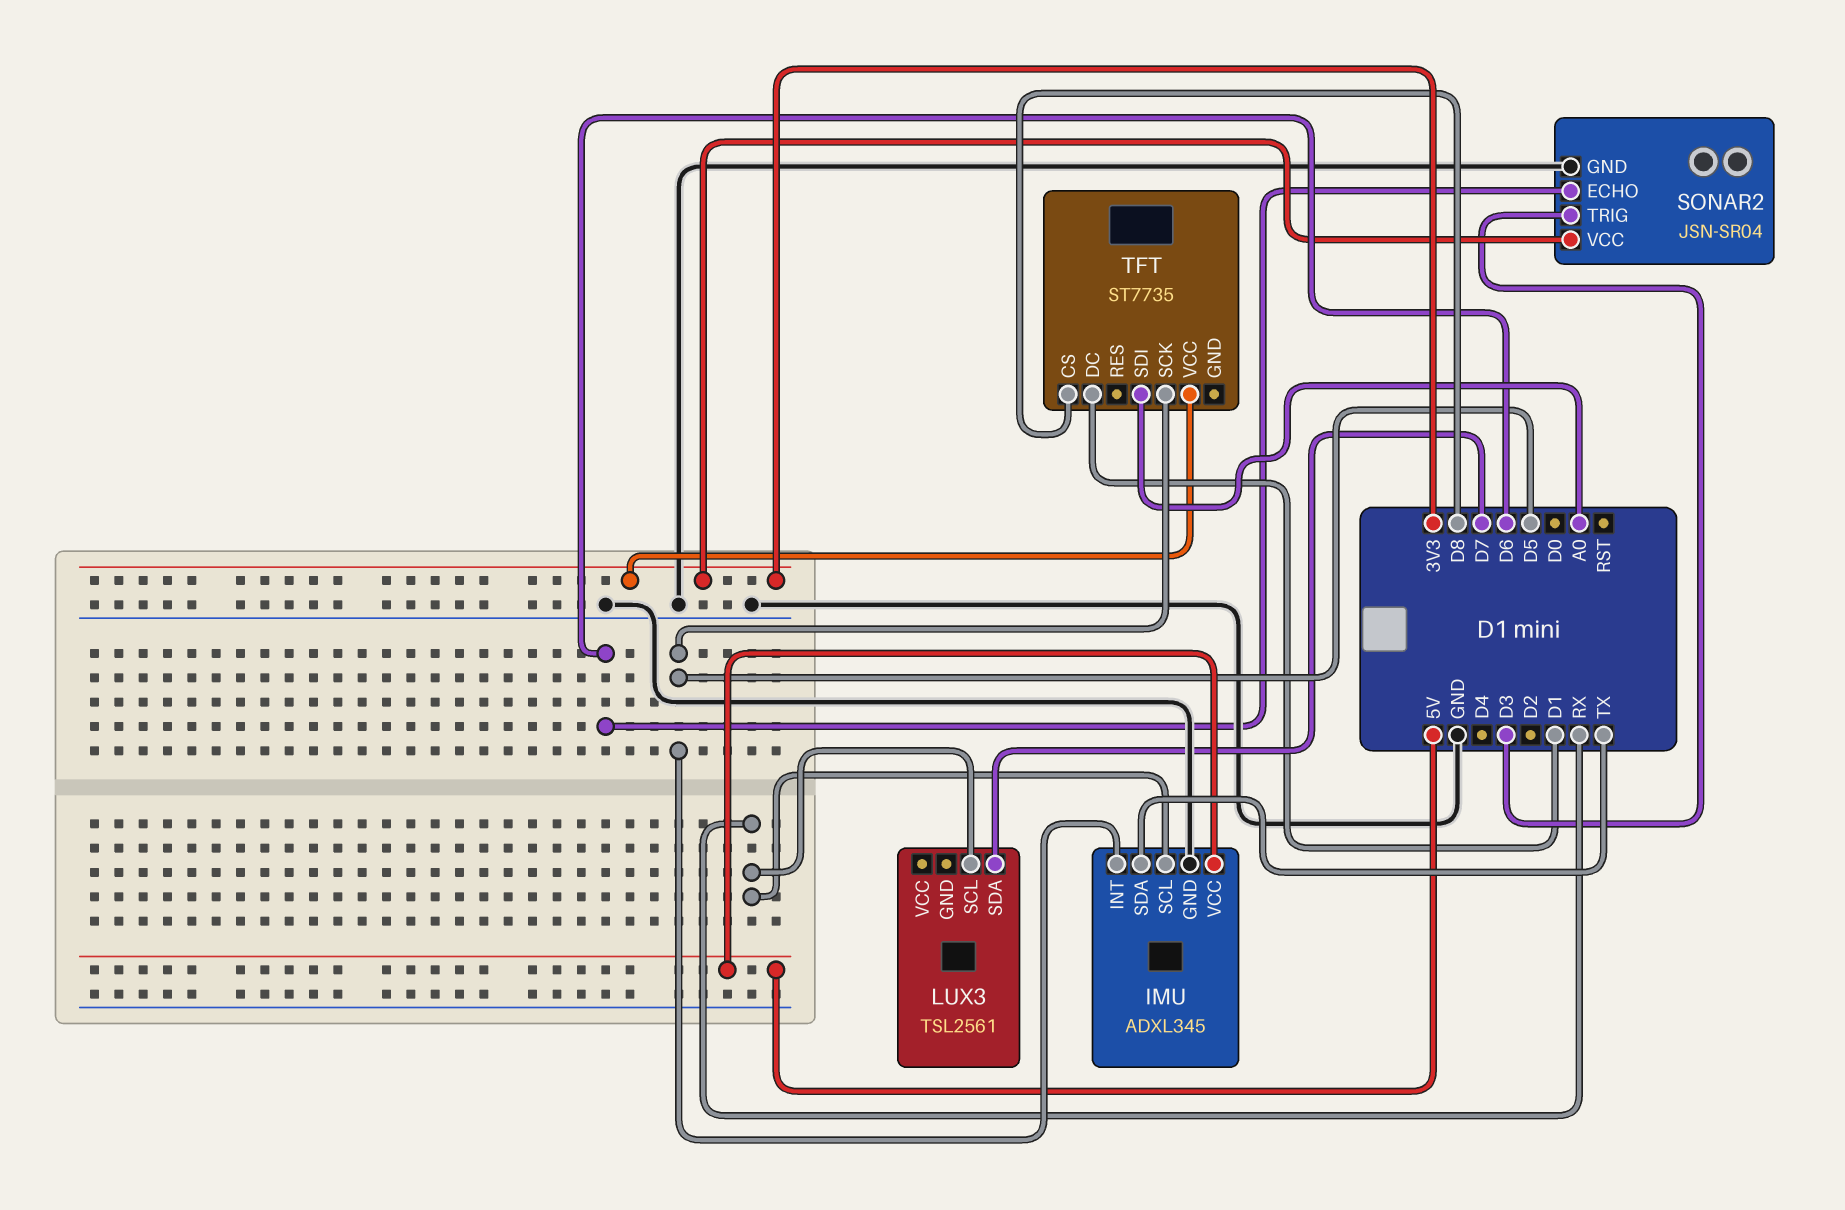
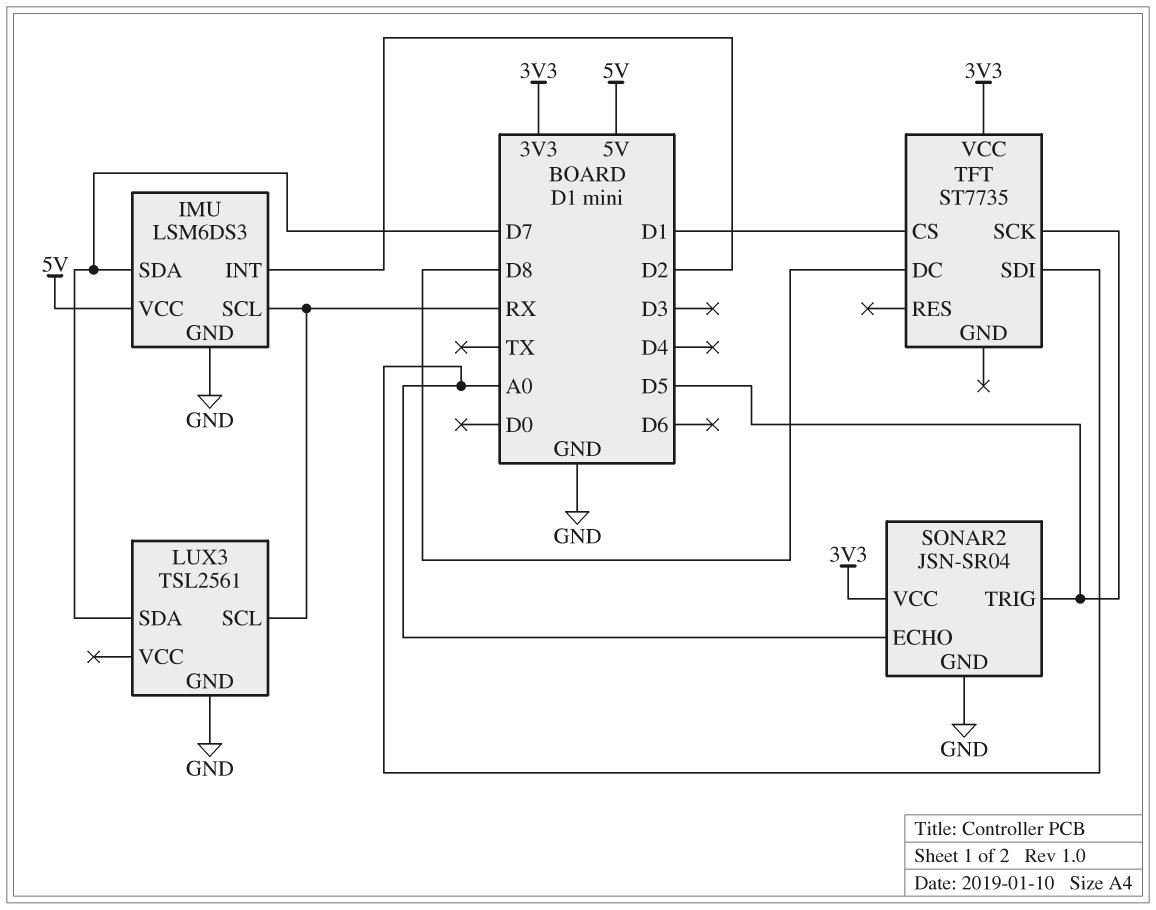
IMU: ADXL345 -> LSM6DS3
IMU pin INT: D5 -> D2
IMU pin SDA: TX -> D7
LUX3 pin GND: none -> GND
SONAR2 pin ECHO: D6 -> A0
SONAR2 pin TRIG: D3 -> D5
TFT pin CS: D8 -> D1
TFT pin DC: D1 -> D8

